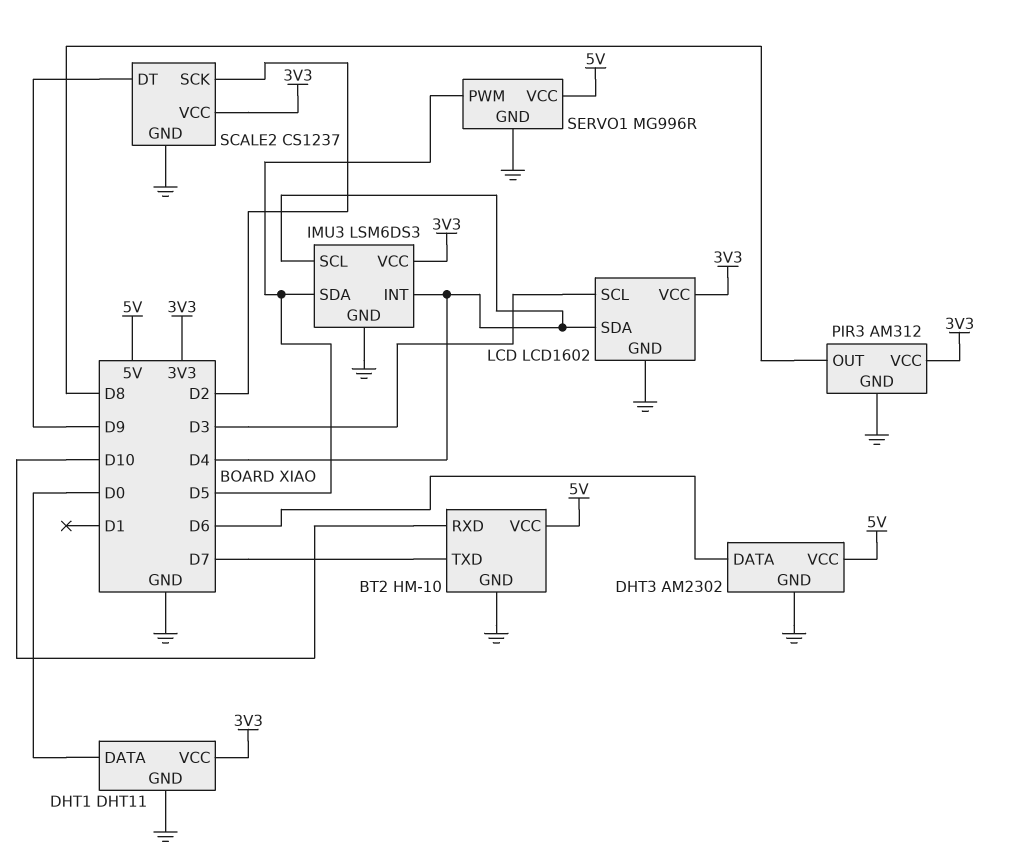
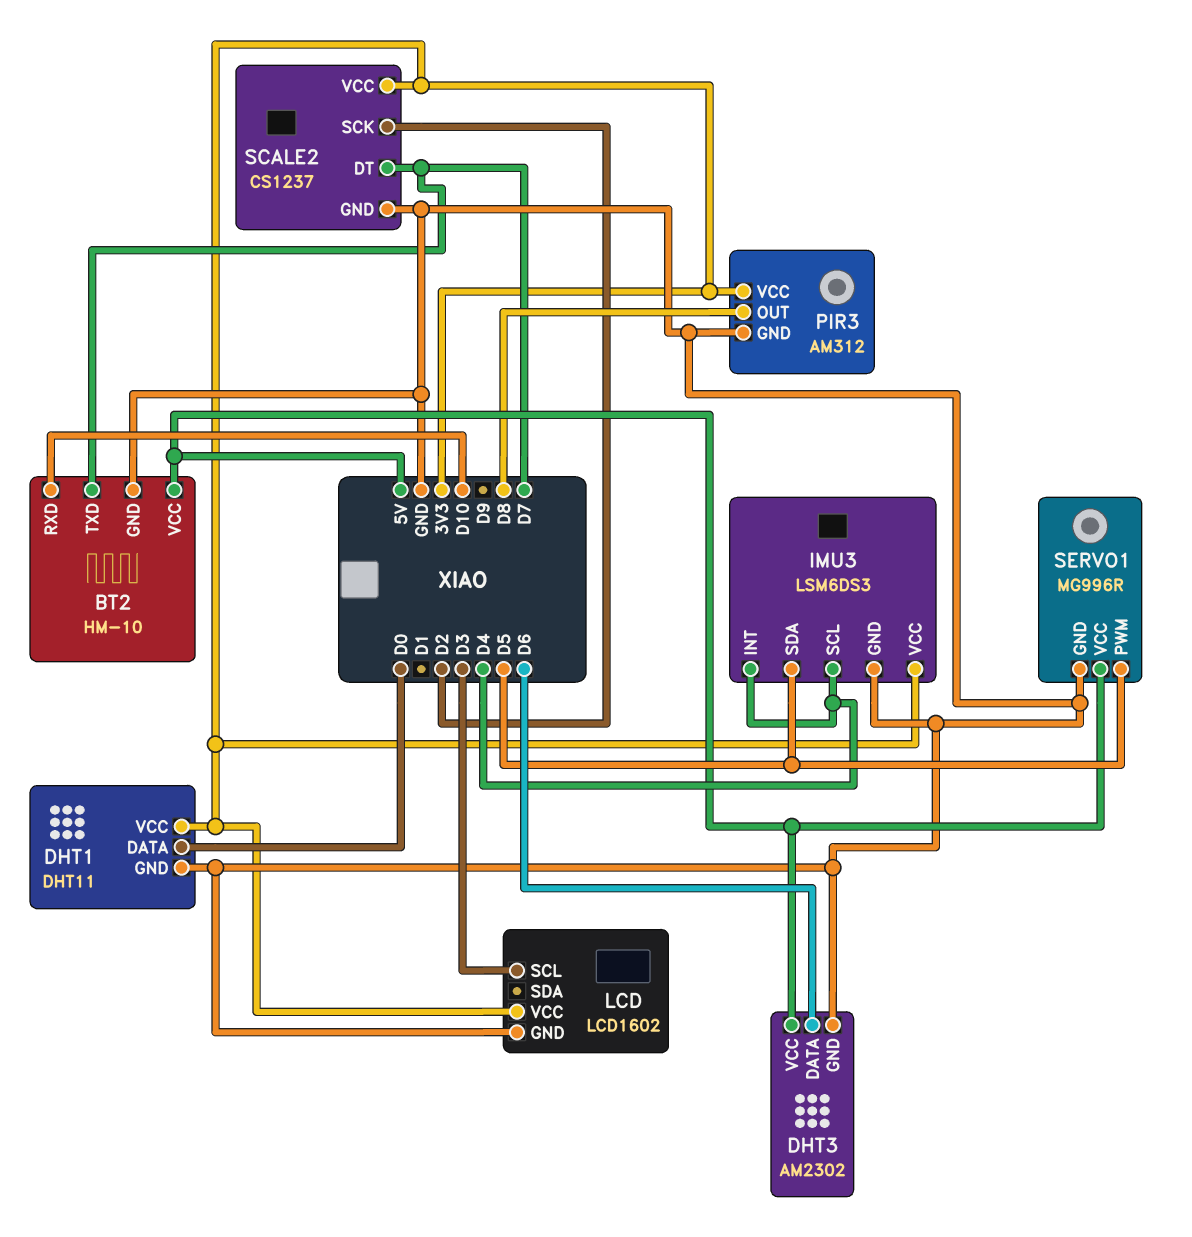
LCD pin SDA: D4 -> none
SCALE2 pin DT: D9 -> D7

